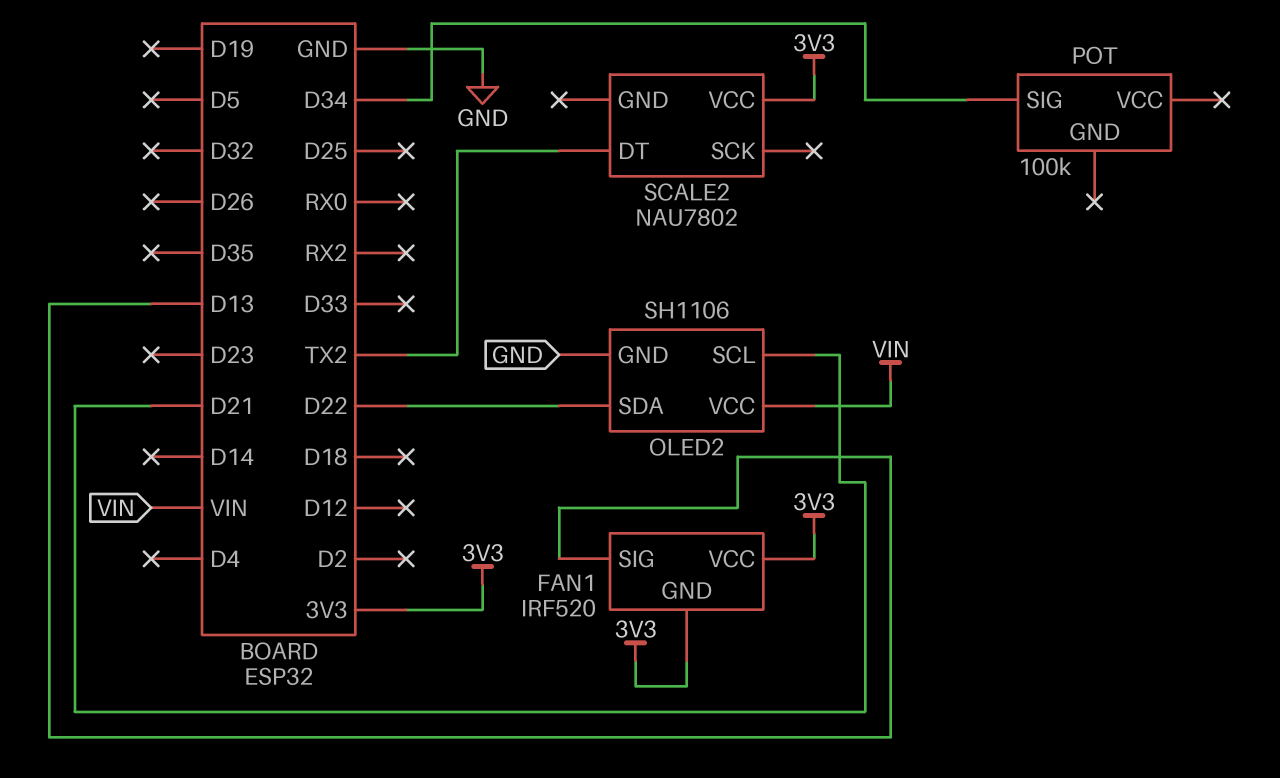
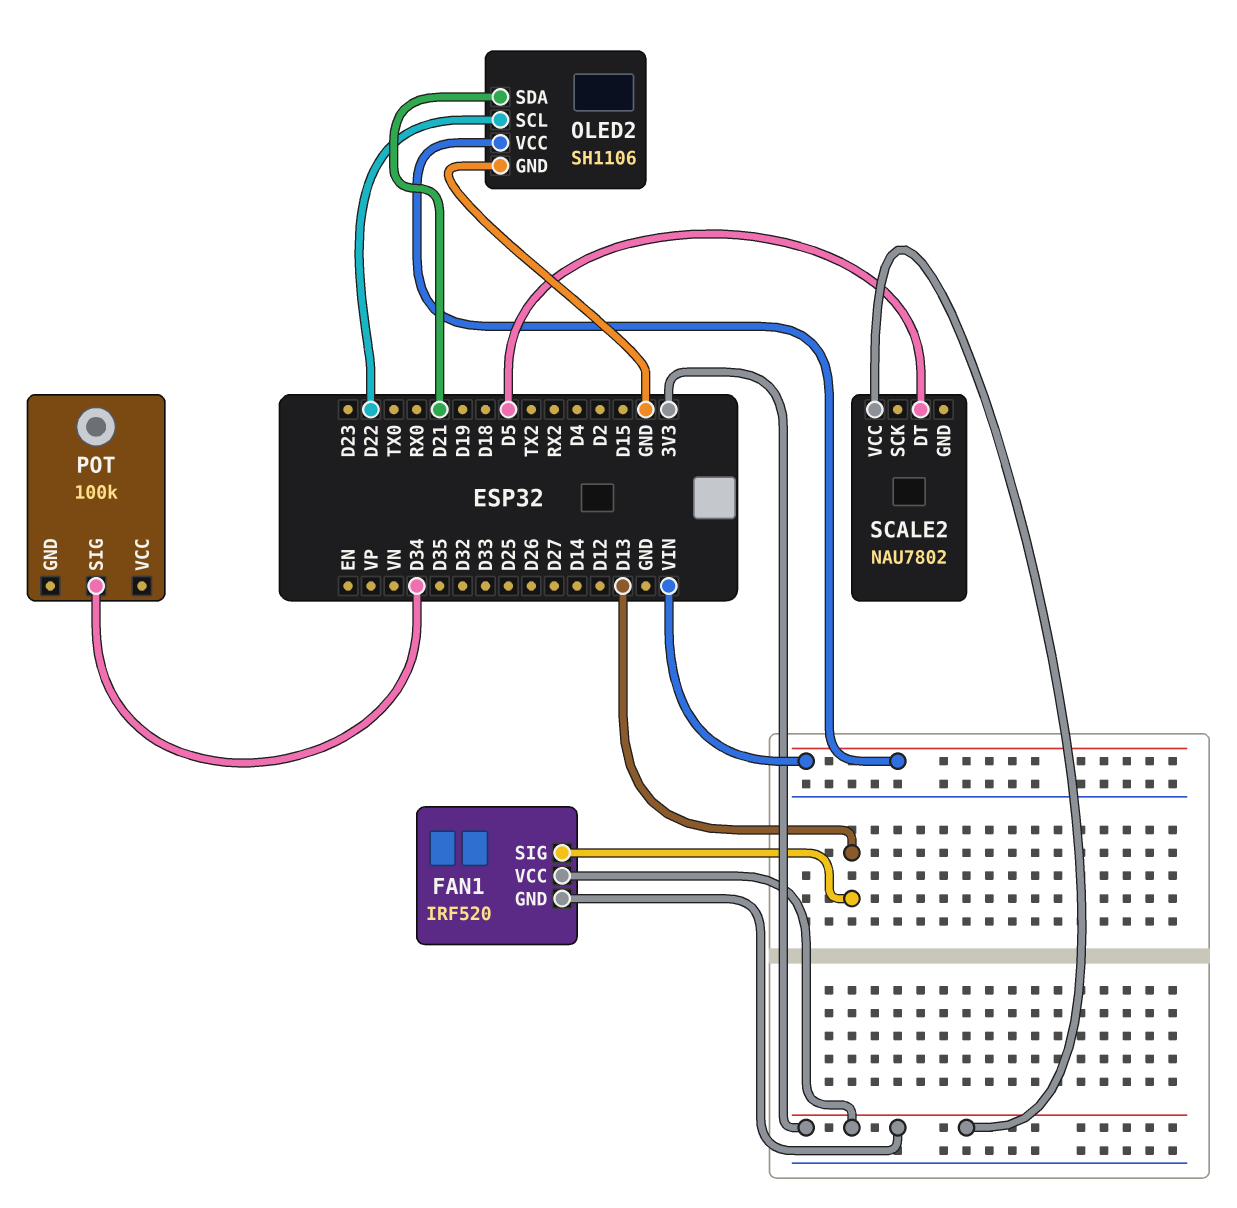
OLED2 pin SCL: D21 -> D22
OLED2 pin SDA: D22 -> D21
SCALE2 pin DT: TX2 -> D5

